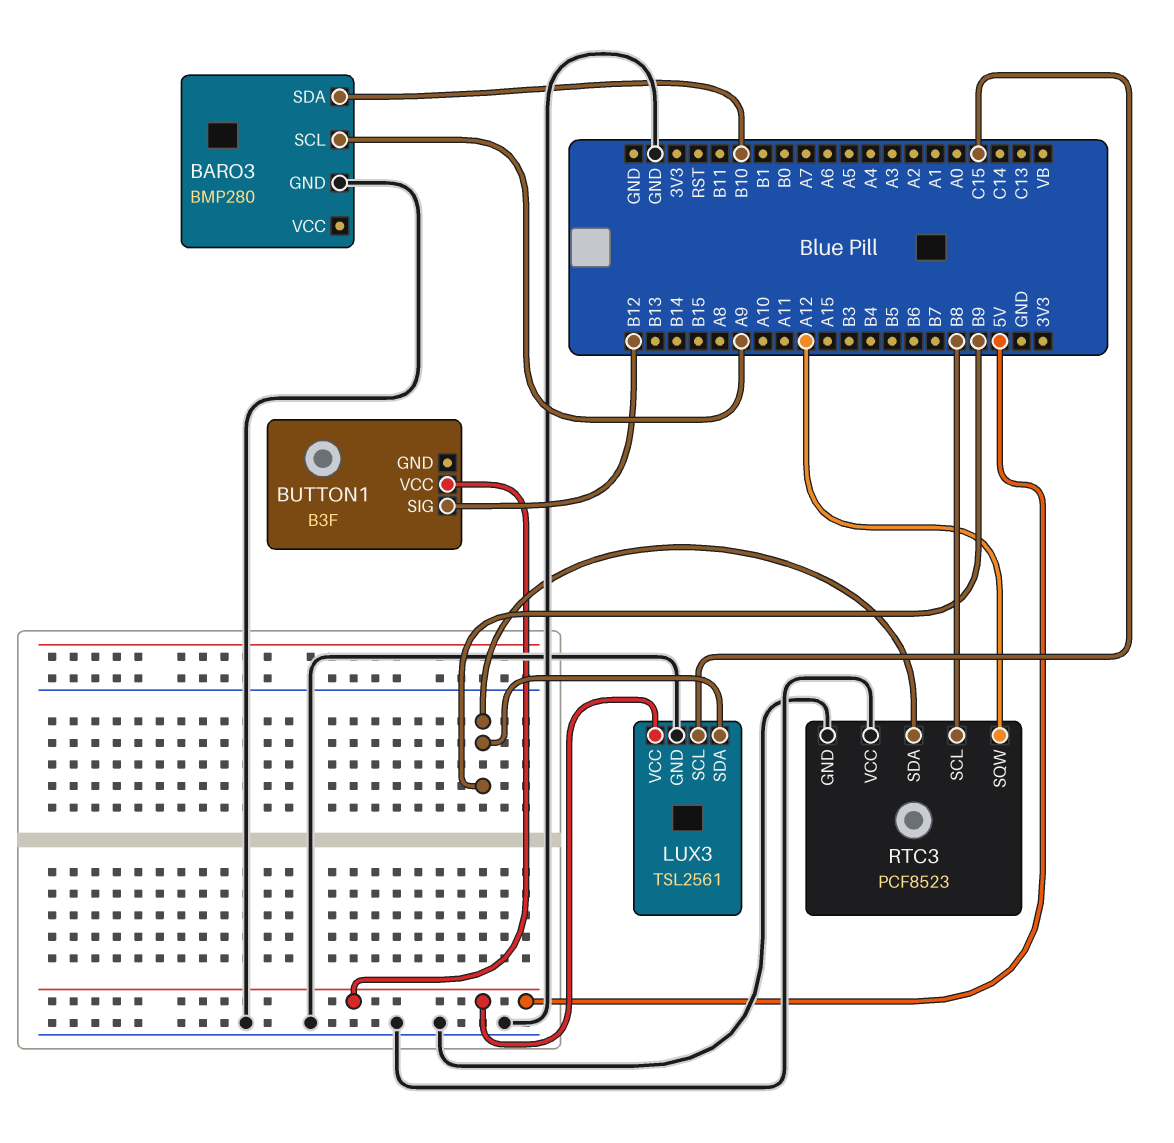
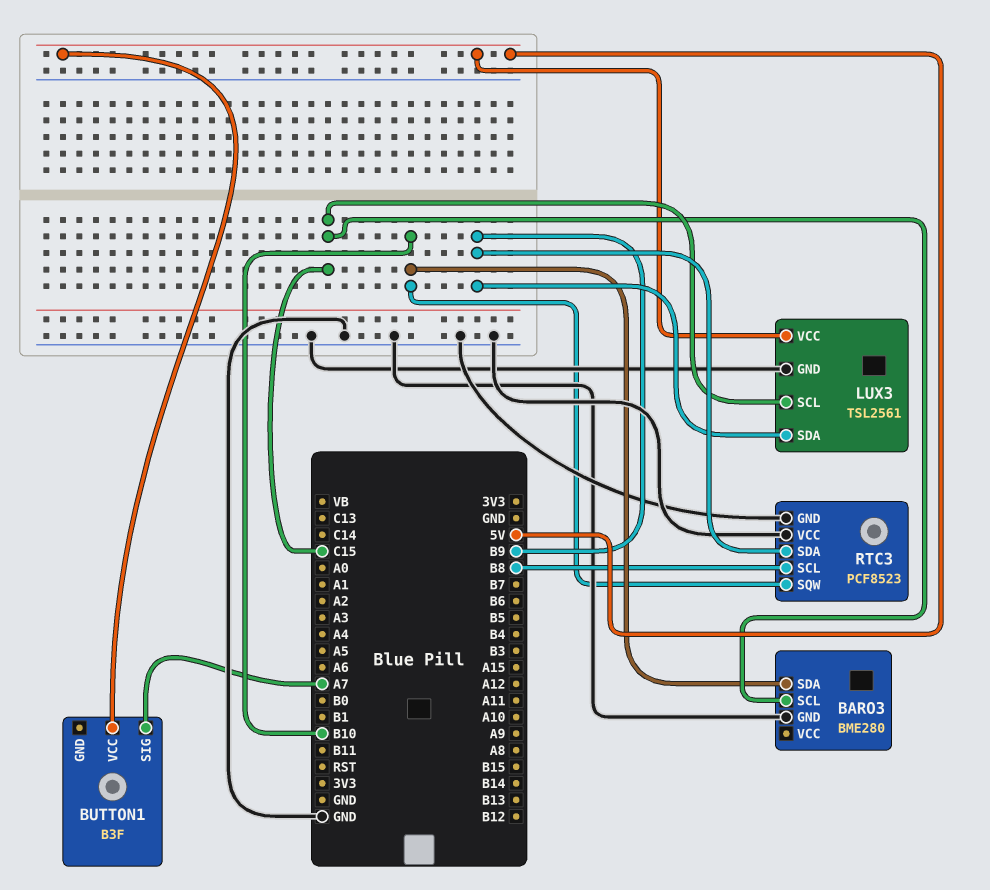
BARO3: BMP280 -> BME280
BARO3 pin SCL: A9 -> C15
BUTTON1 pin SIG: B12 -> A7
RTC3 pin SQW: A12 -> B10

